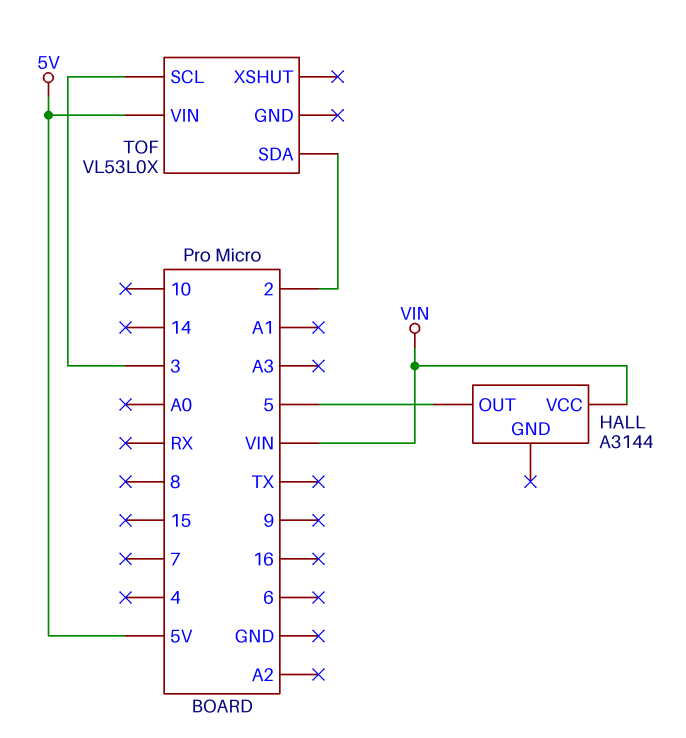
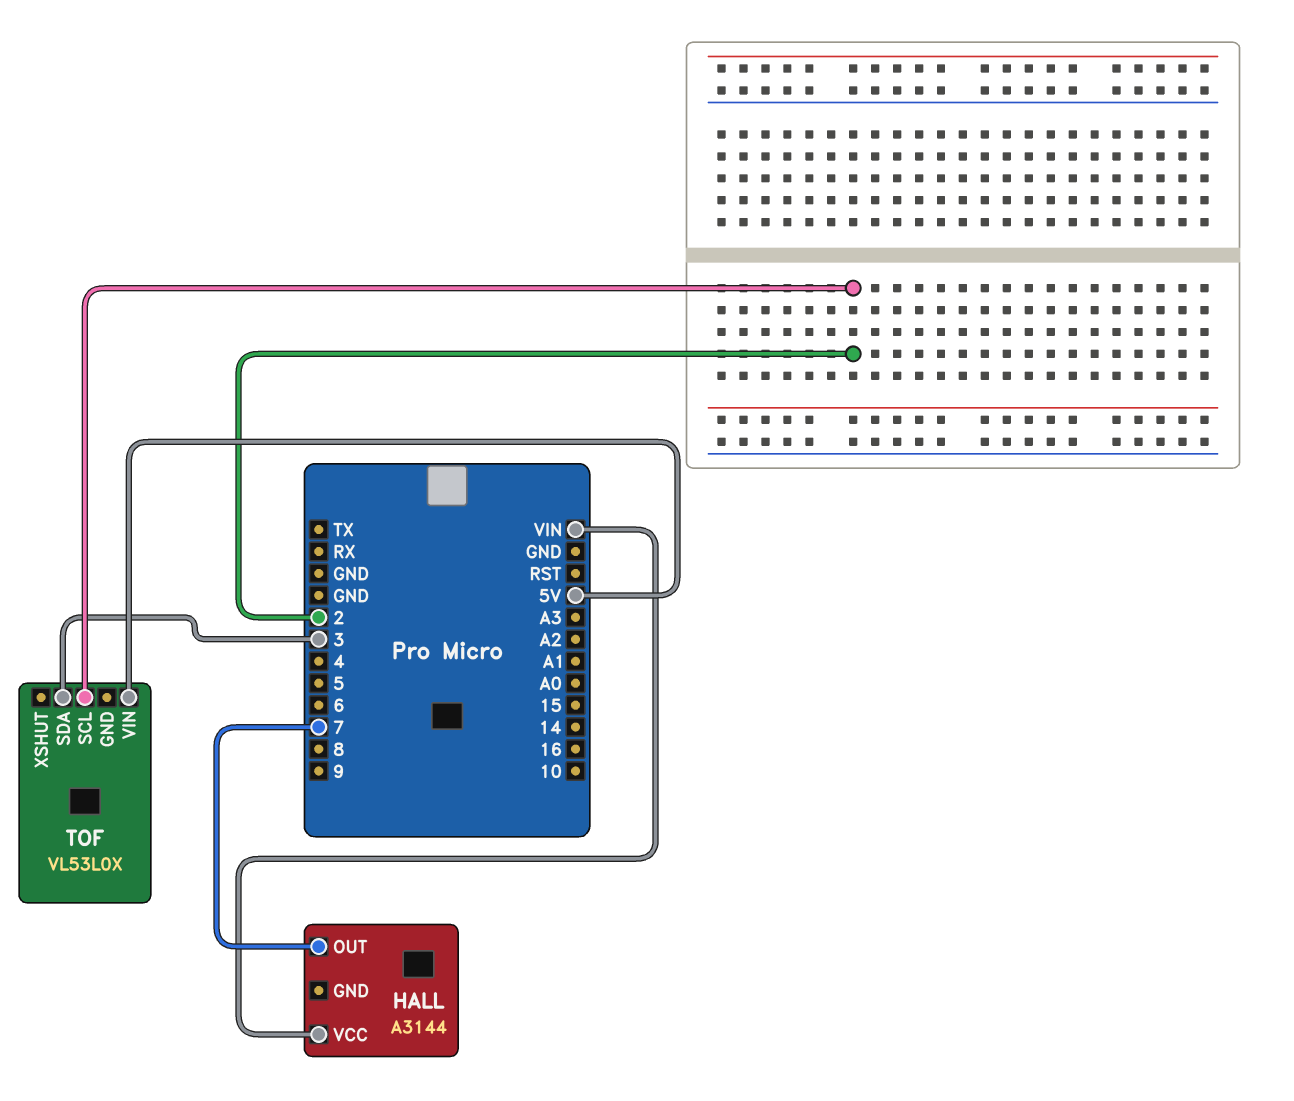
HALL pin OUT: 5 -> 7
TOF pin SCL: 3 -> 2
TOF pin SDA: 2 -> 3

